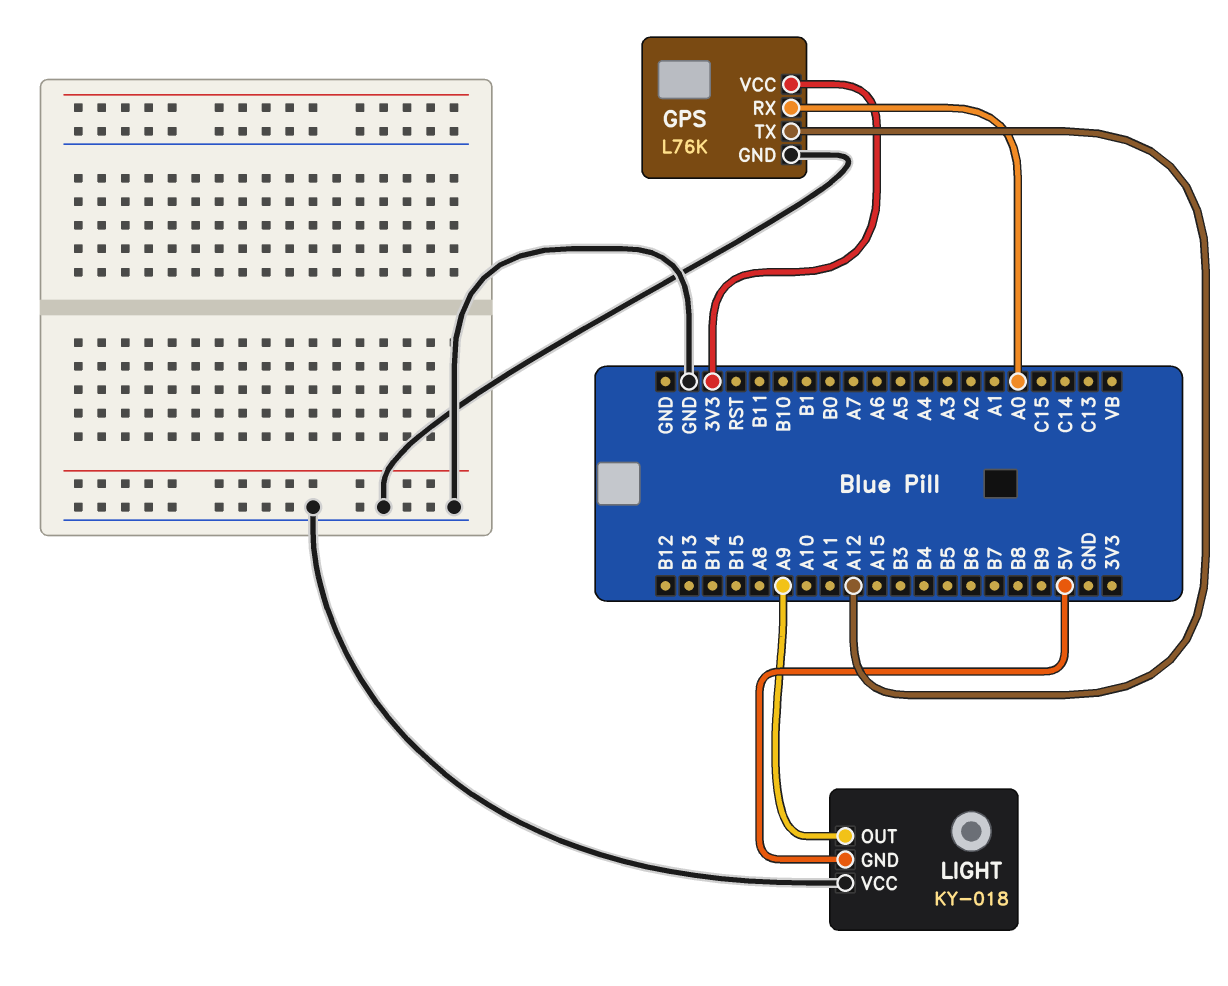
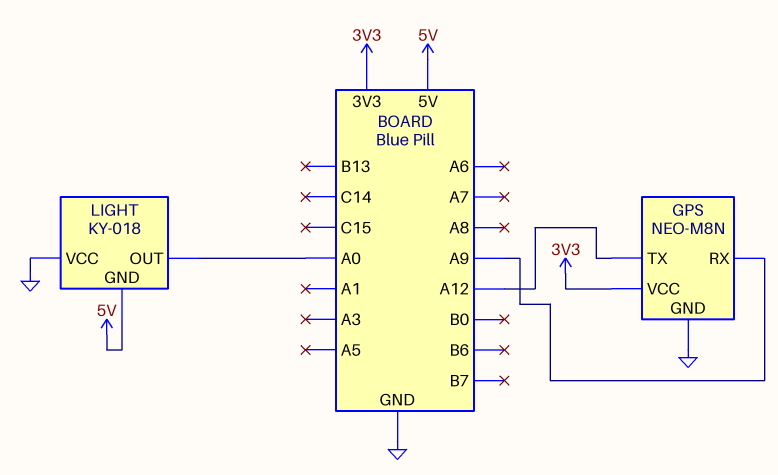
GPS: L76K -> NEO-M8N
GPS pin RX: A0 -> A9
LIGHT pin OUT: A9 -> A0

